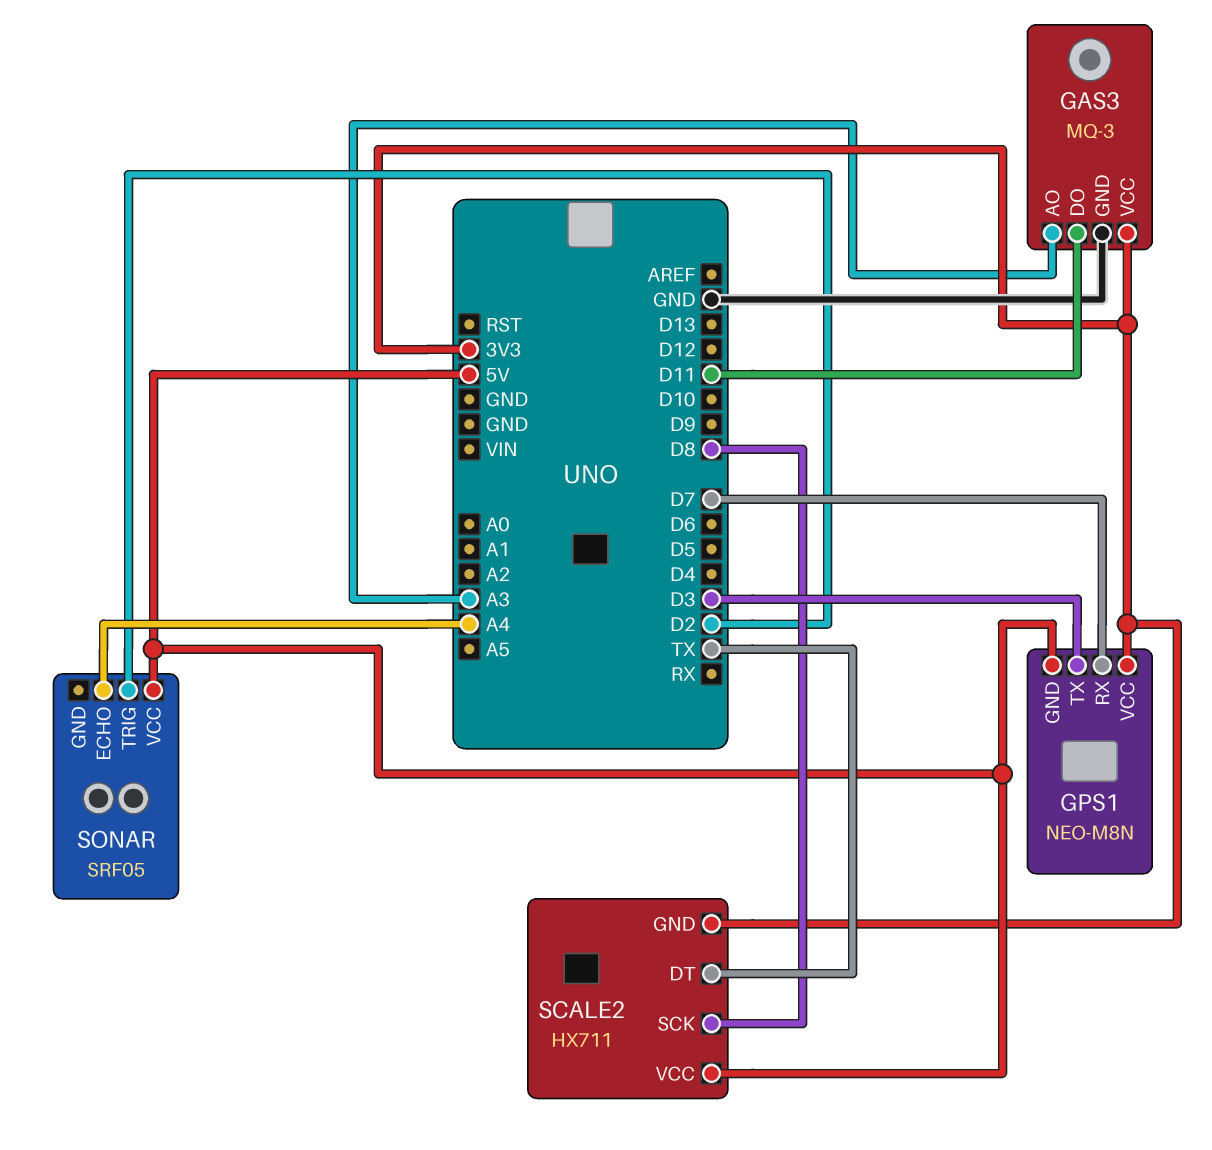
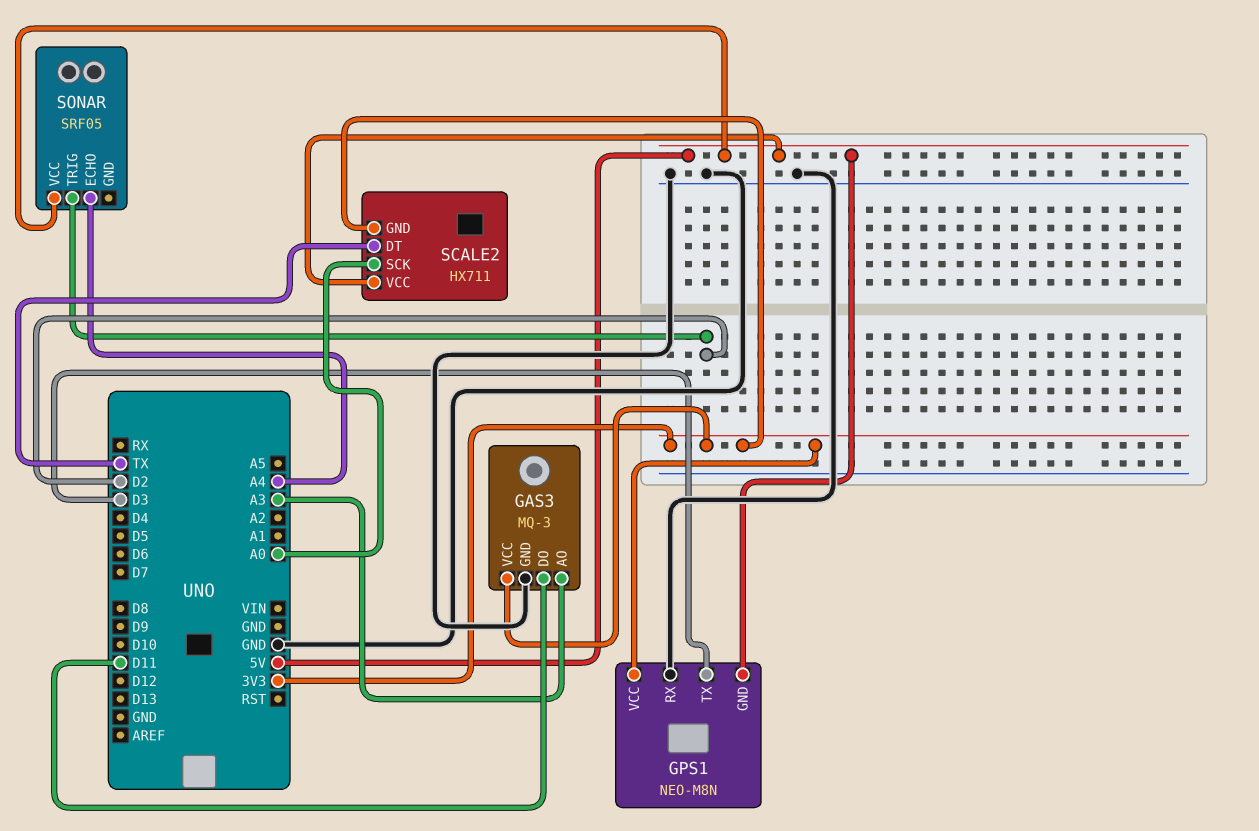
GPS1 pin RX: D7 -> GND
SCALE2 pin SCK: D8 -> A0

